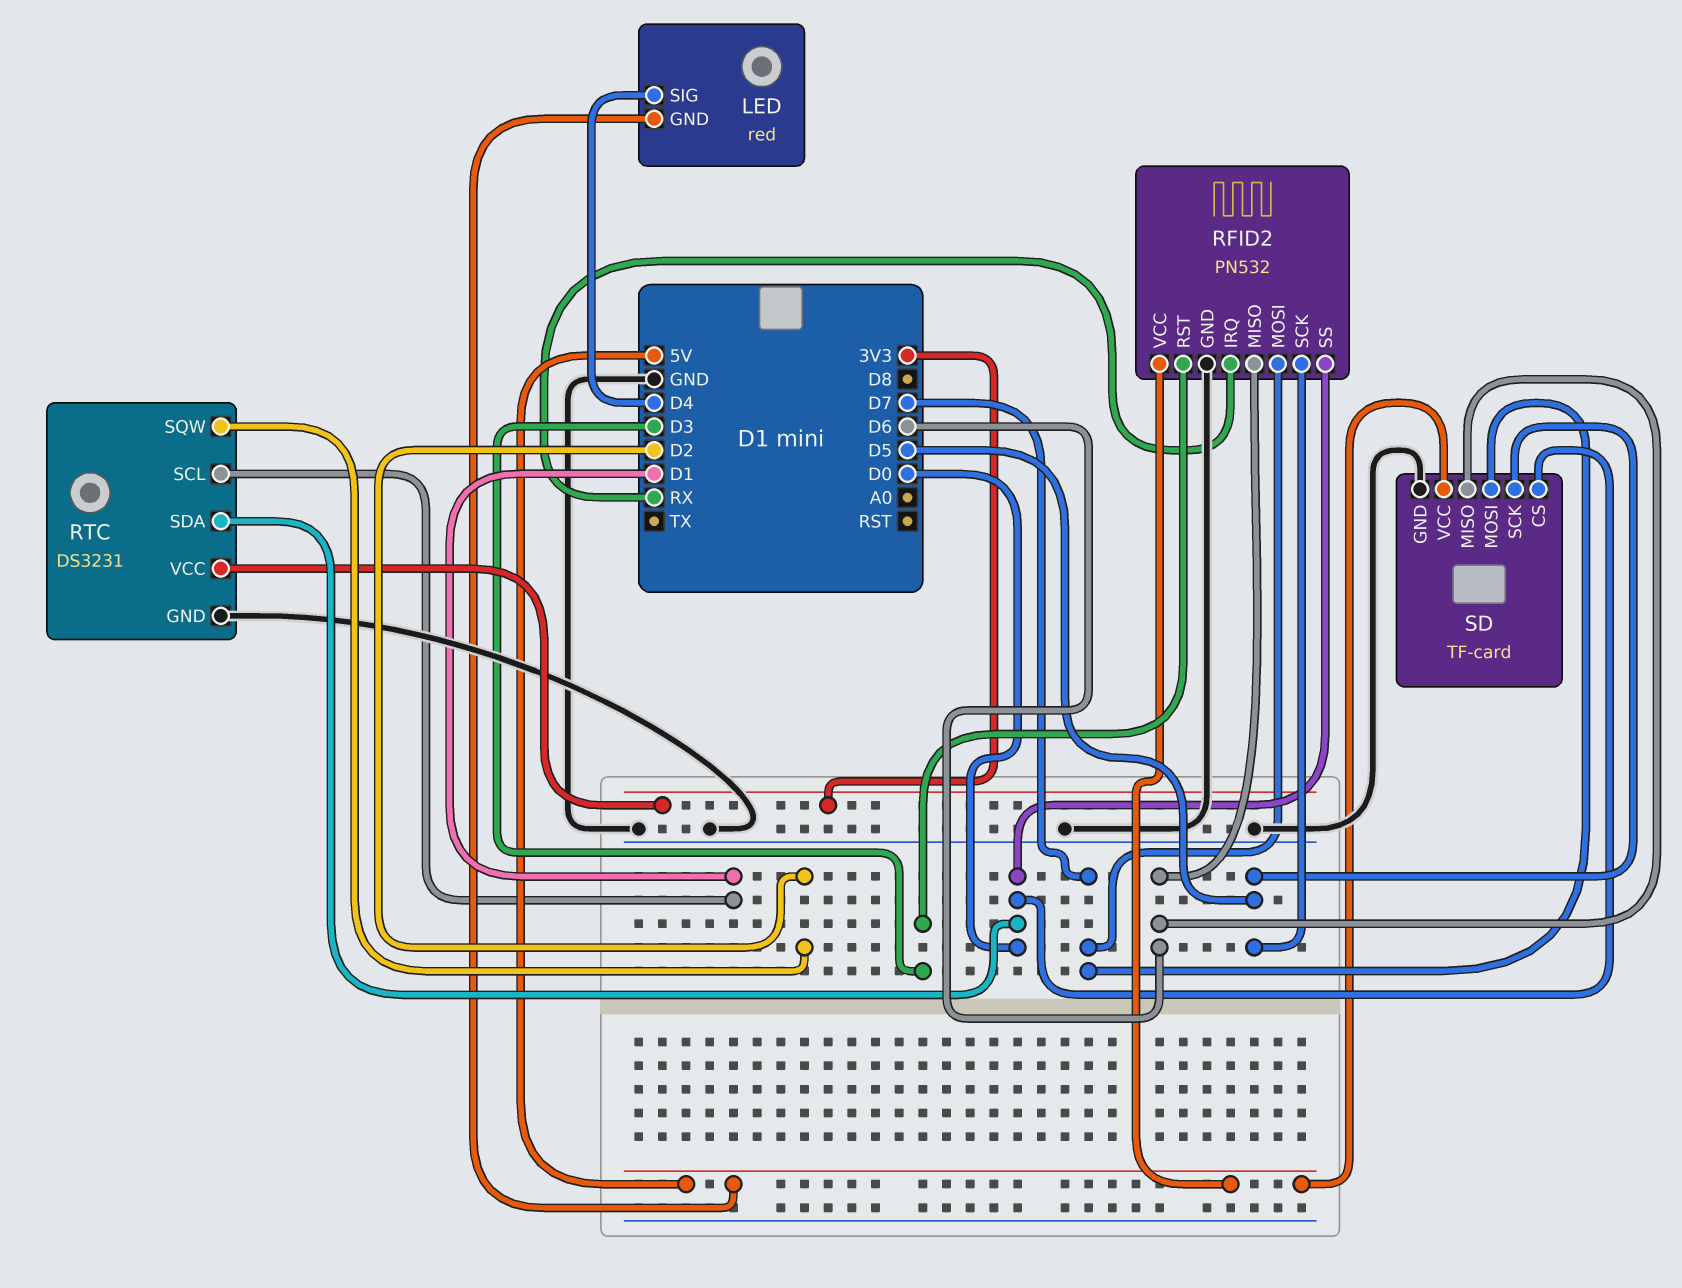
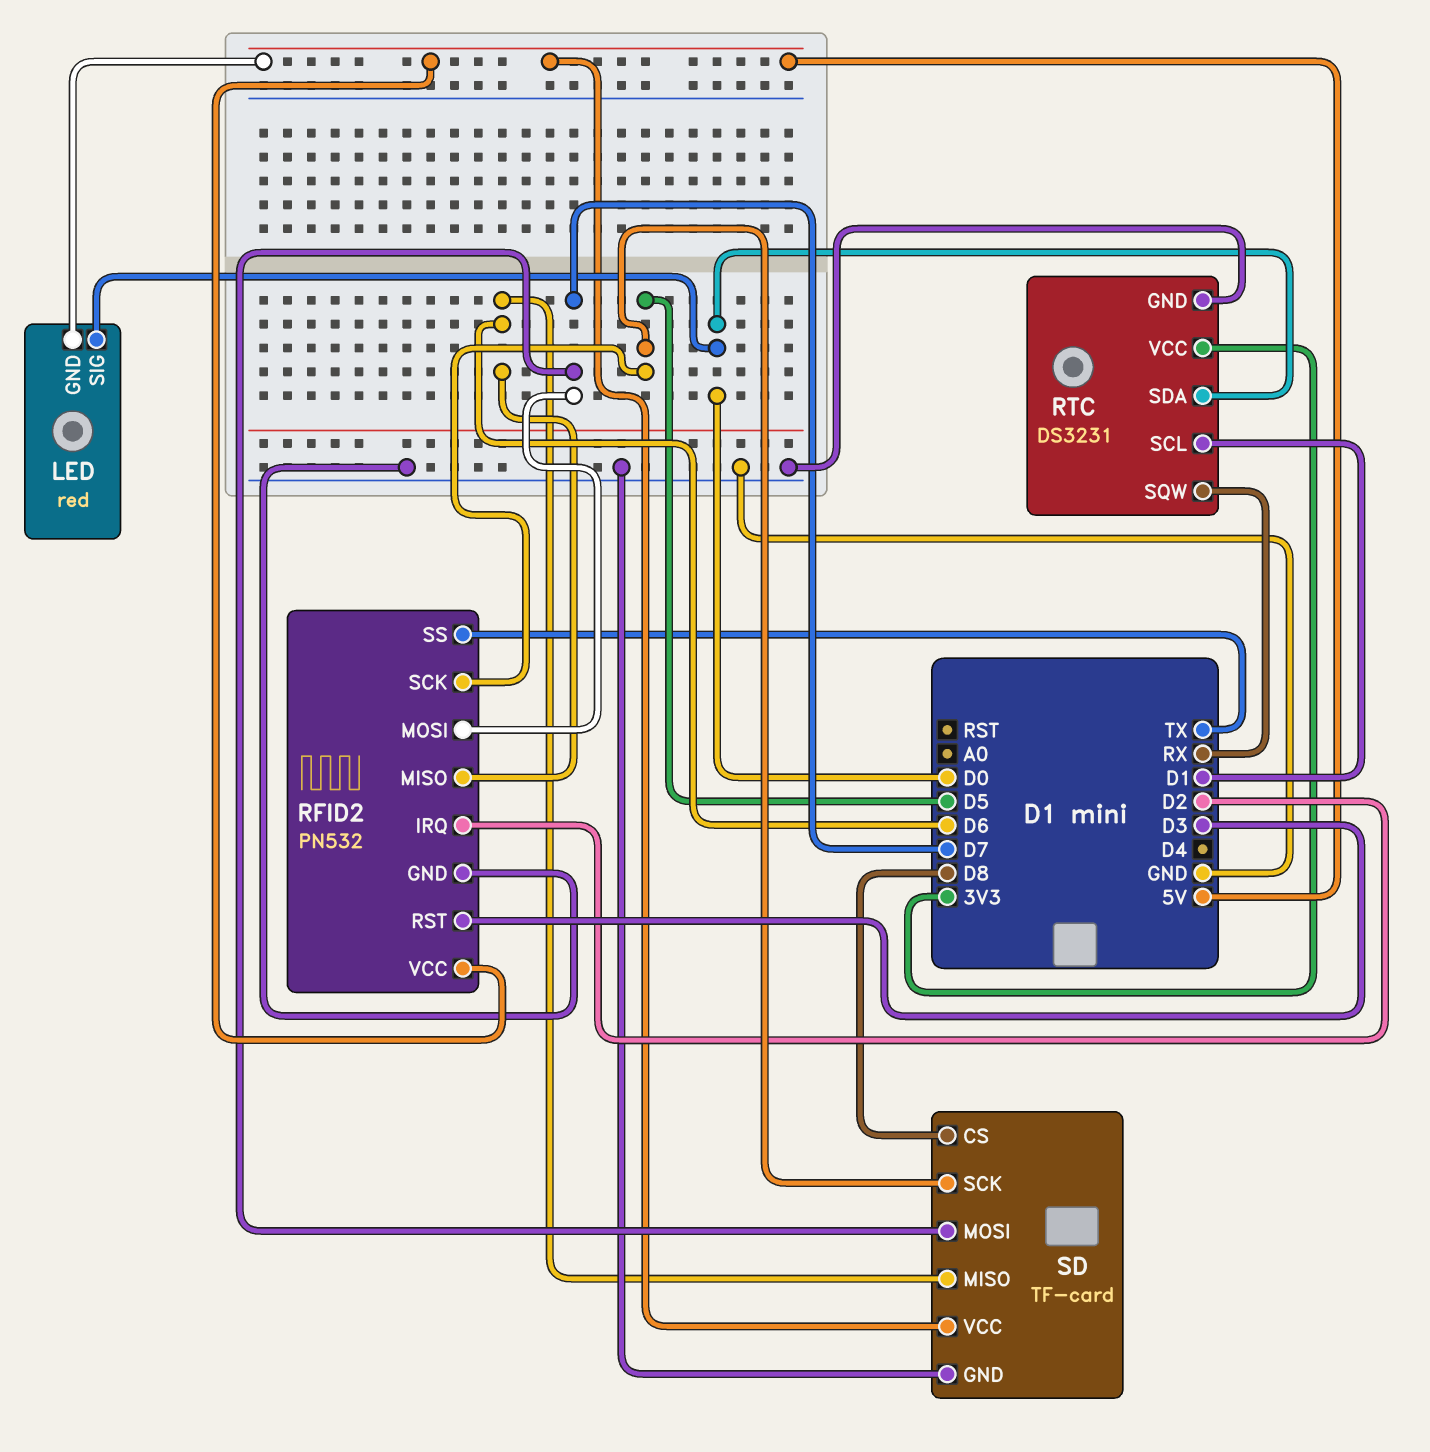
LED pin SIG: D4 -> D0
RFID2 pin IRQ: RX -> D2
RFID2 pin SS: D0 -> TX
RTC pin SQW: D2 -> RX
SD pin CS: D0 -> D8

